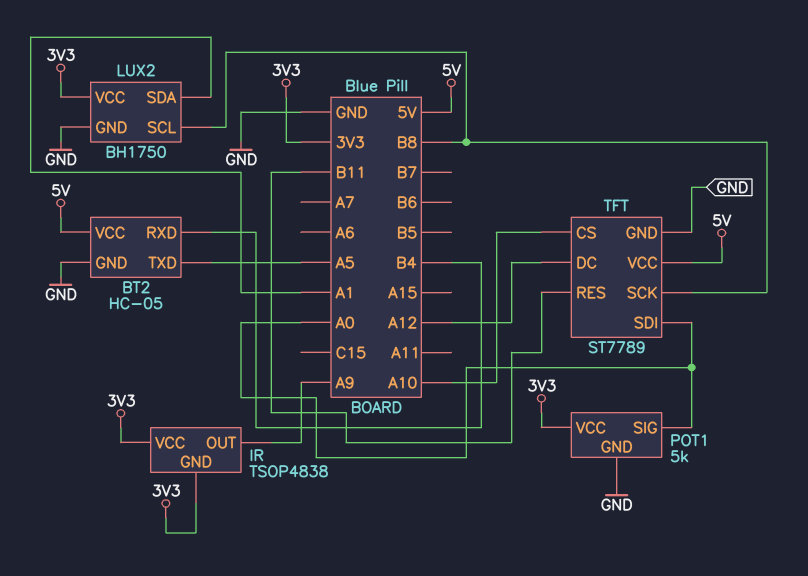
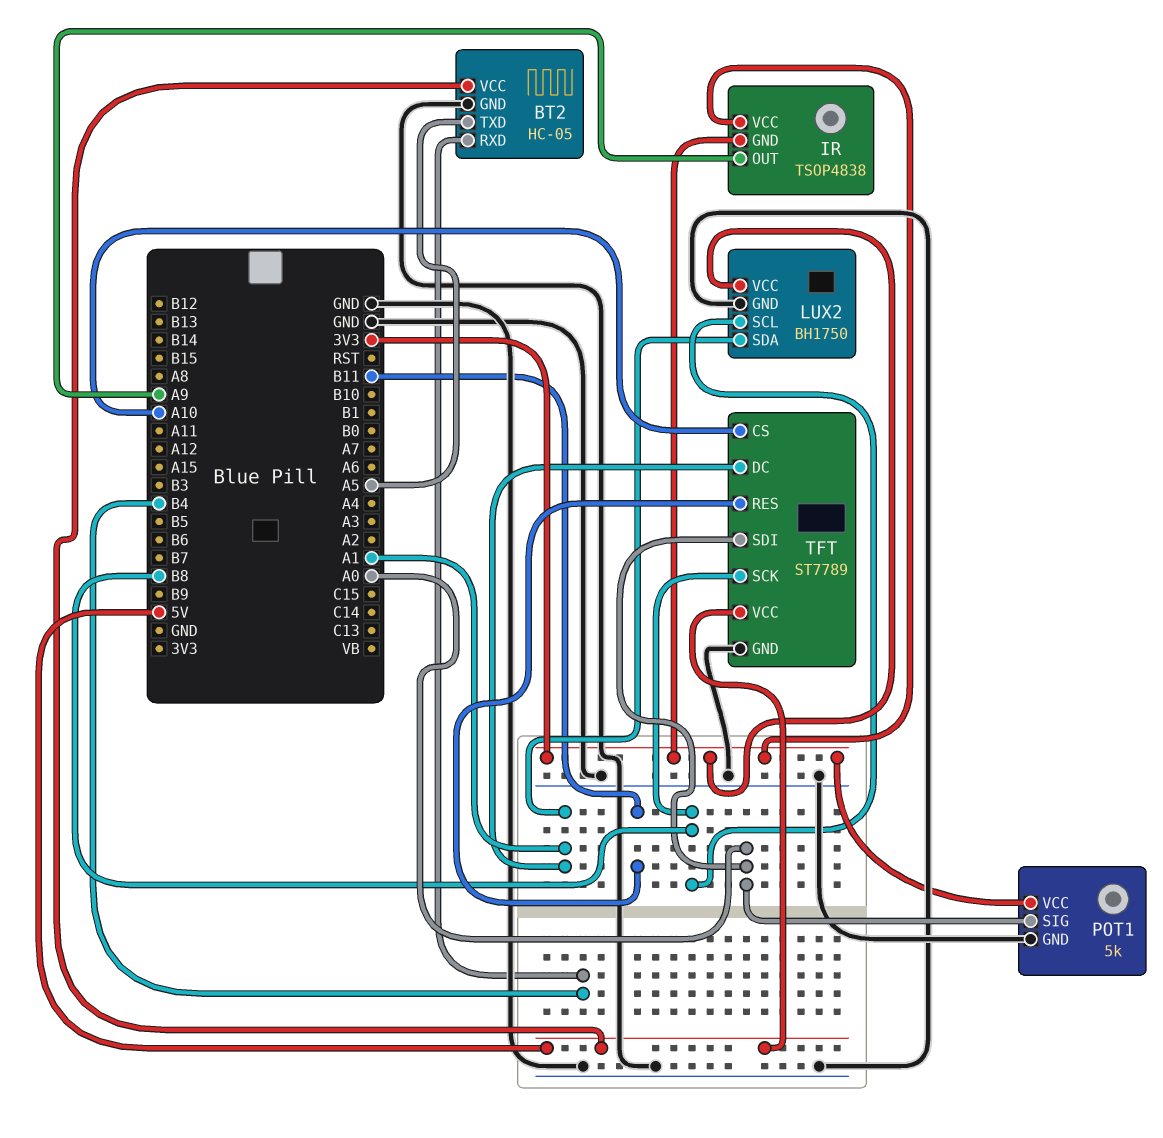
TFT pin DC: A12 -> A1

